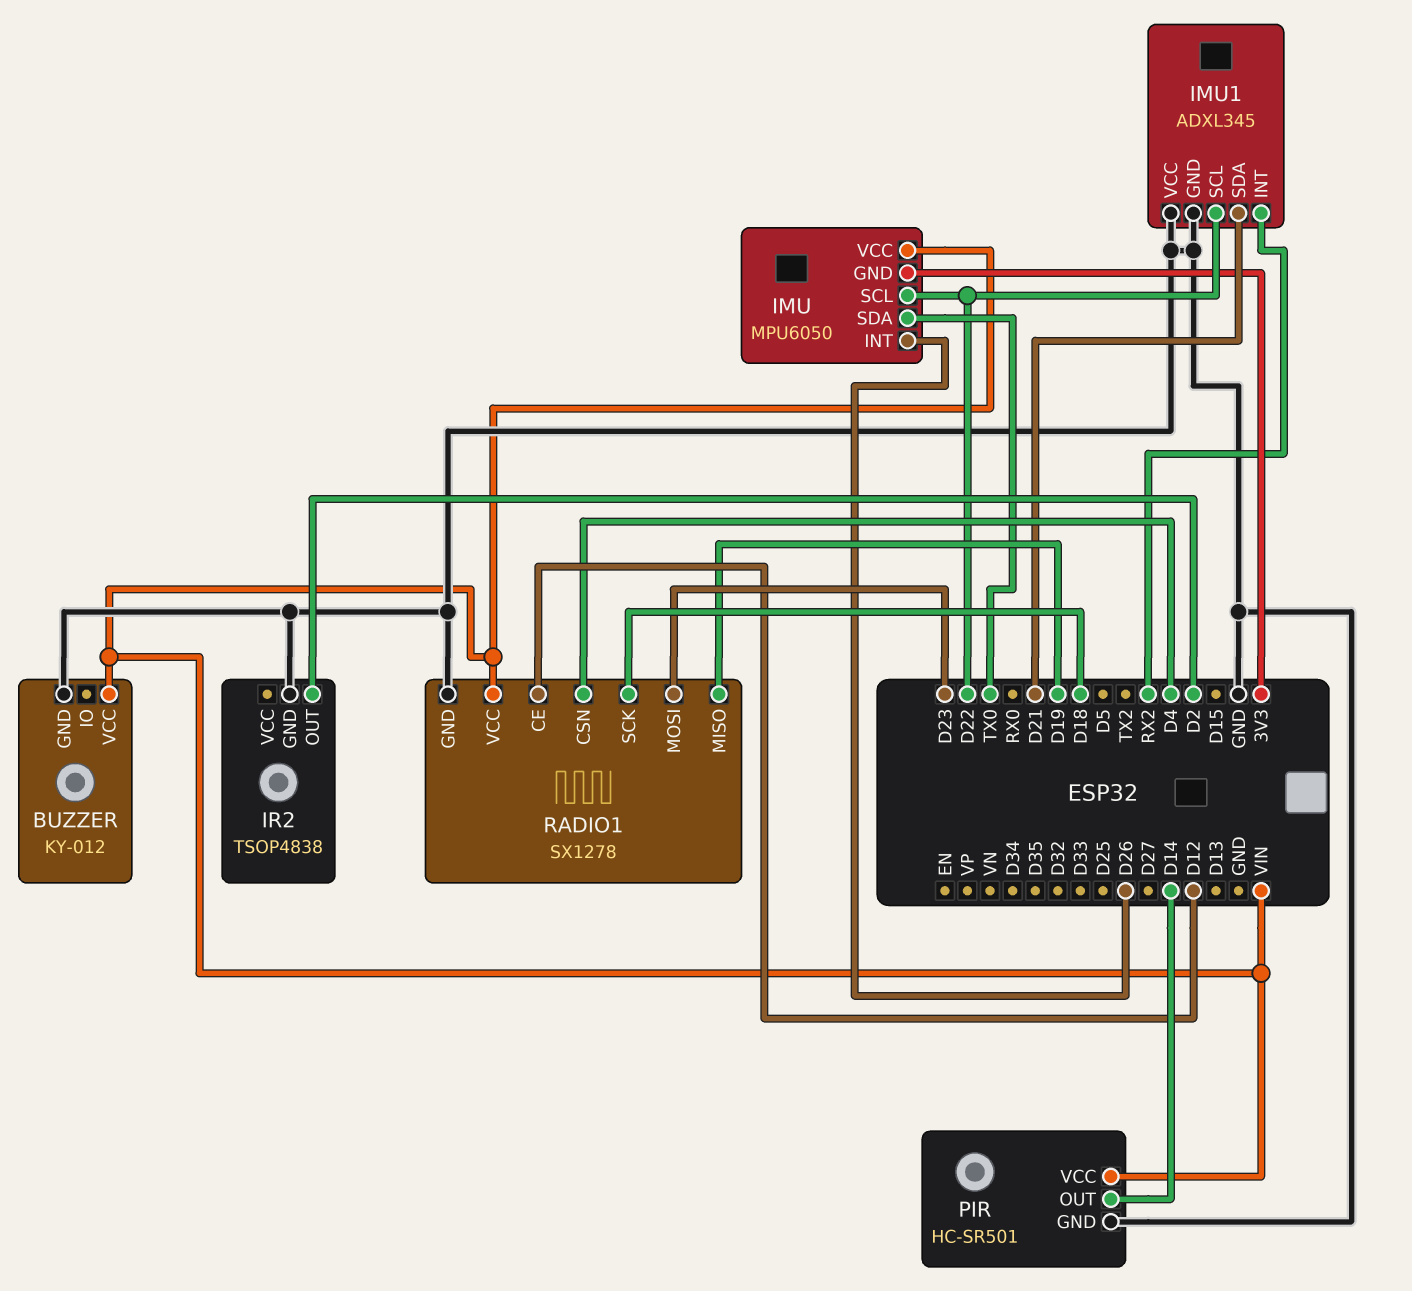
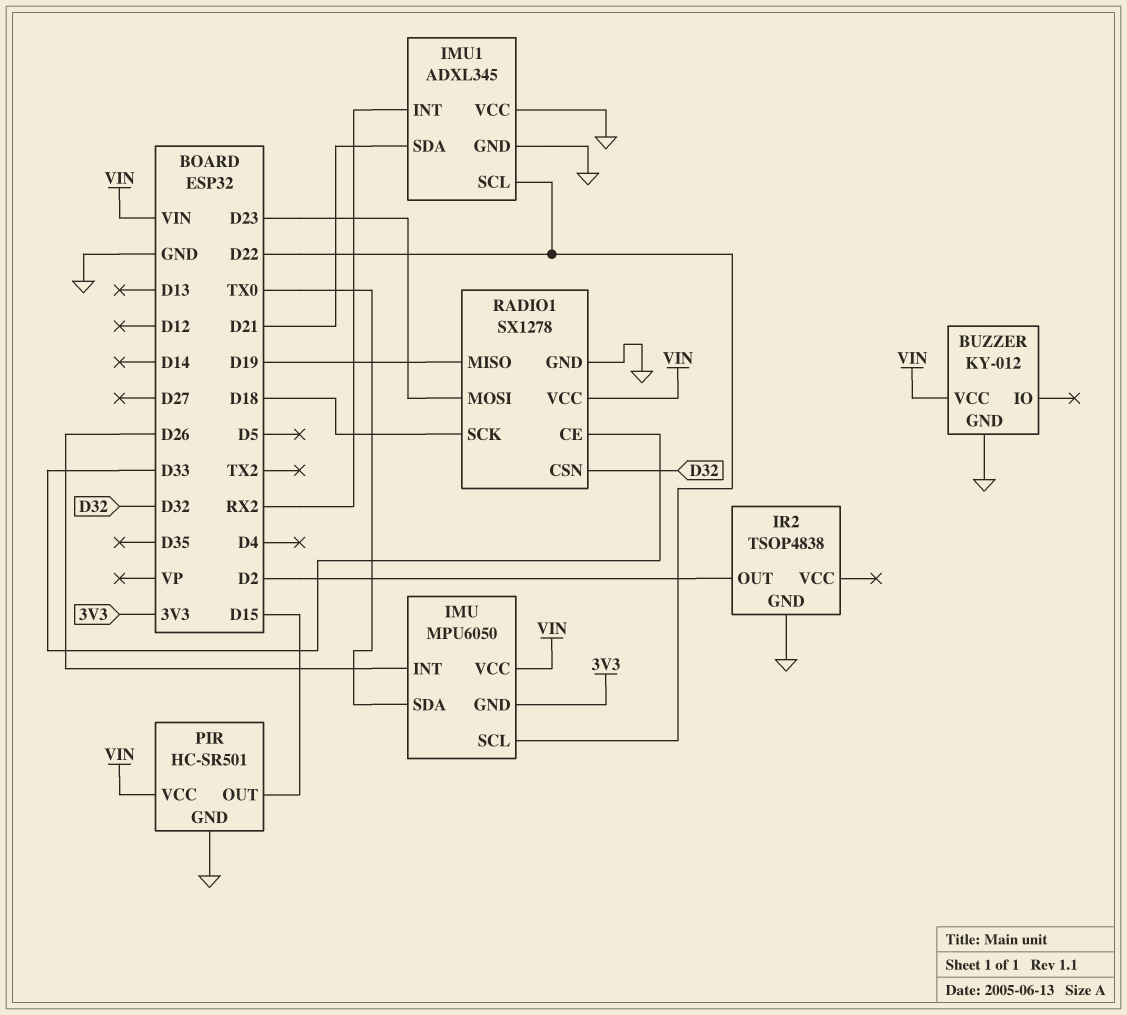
PIR pin OUT: D14 -> D15
RADIO1 pin CE: D12 -> D33
RADIO1 pin CSN: D4 -> D32

